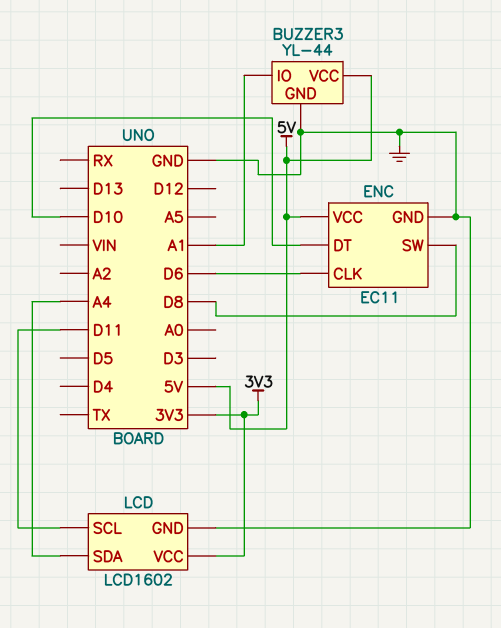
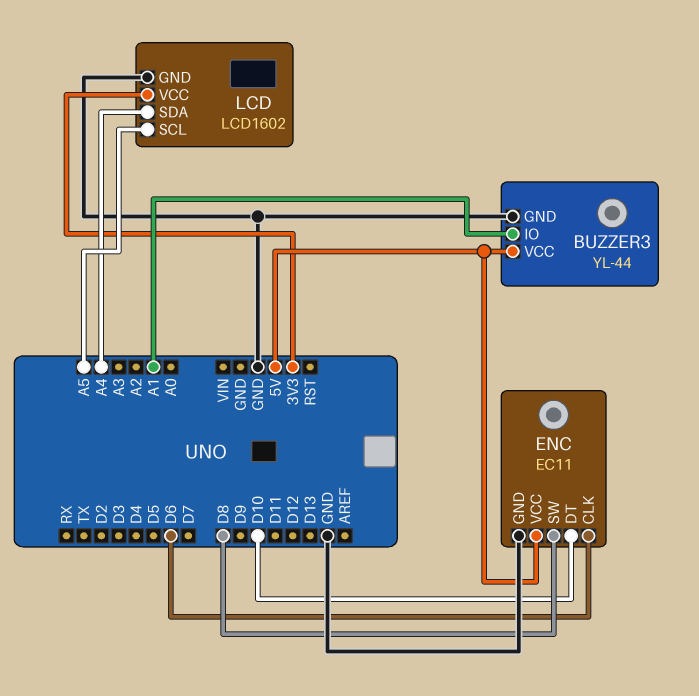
LCD pin SCL: D11 -> A5

